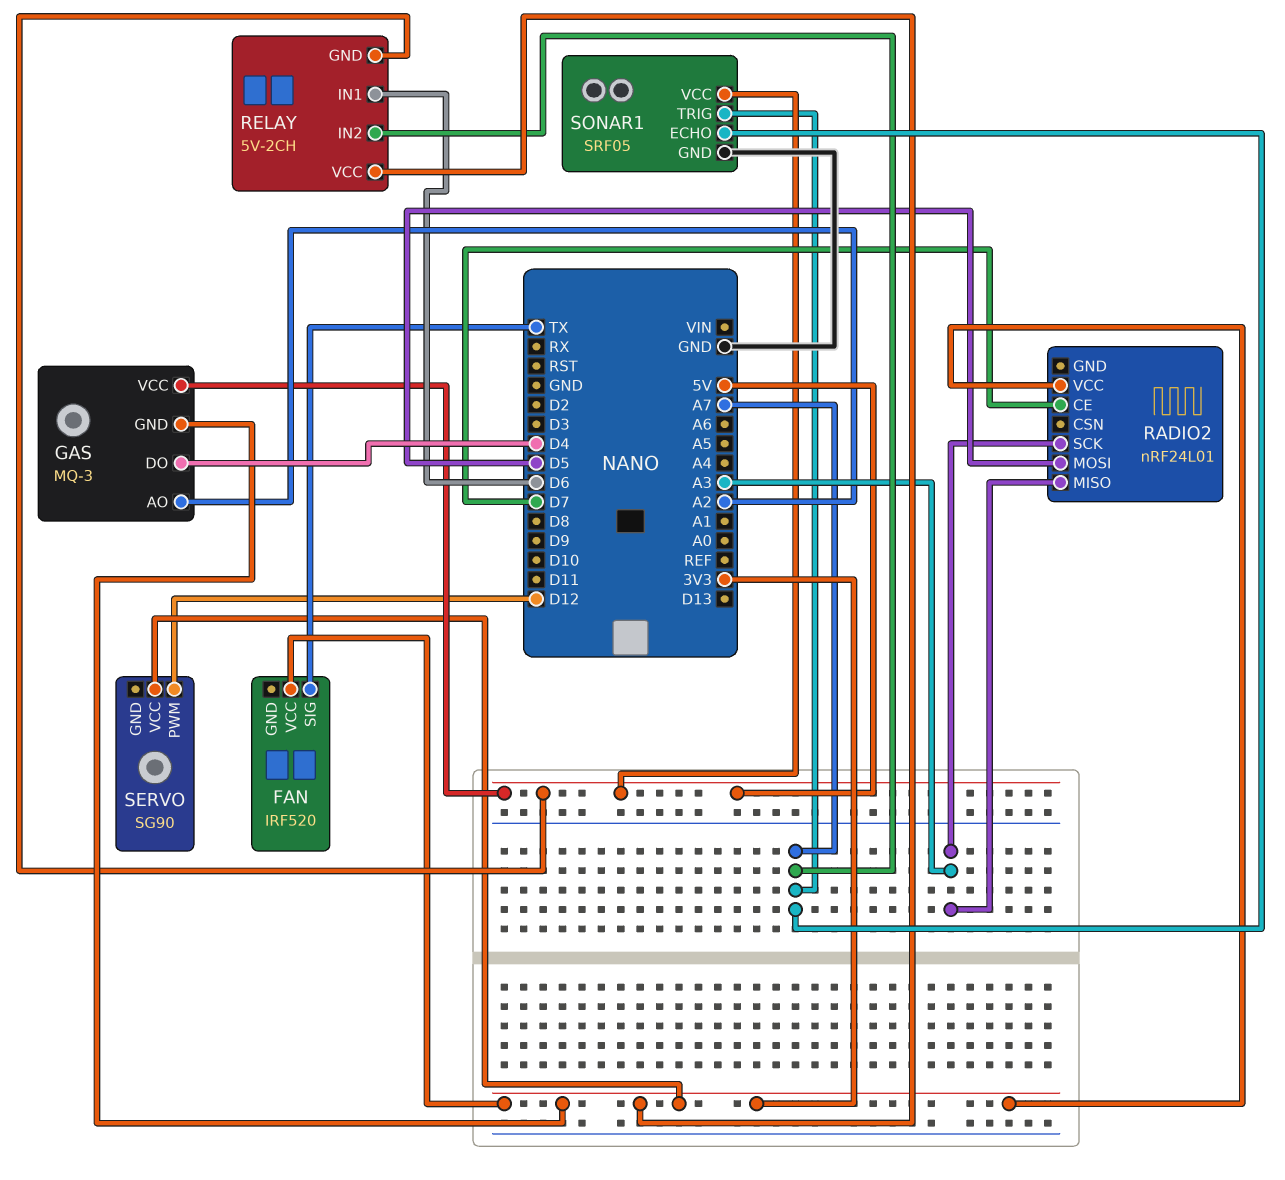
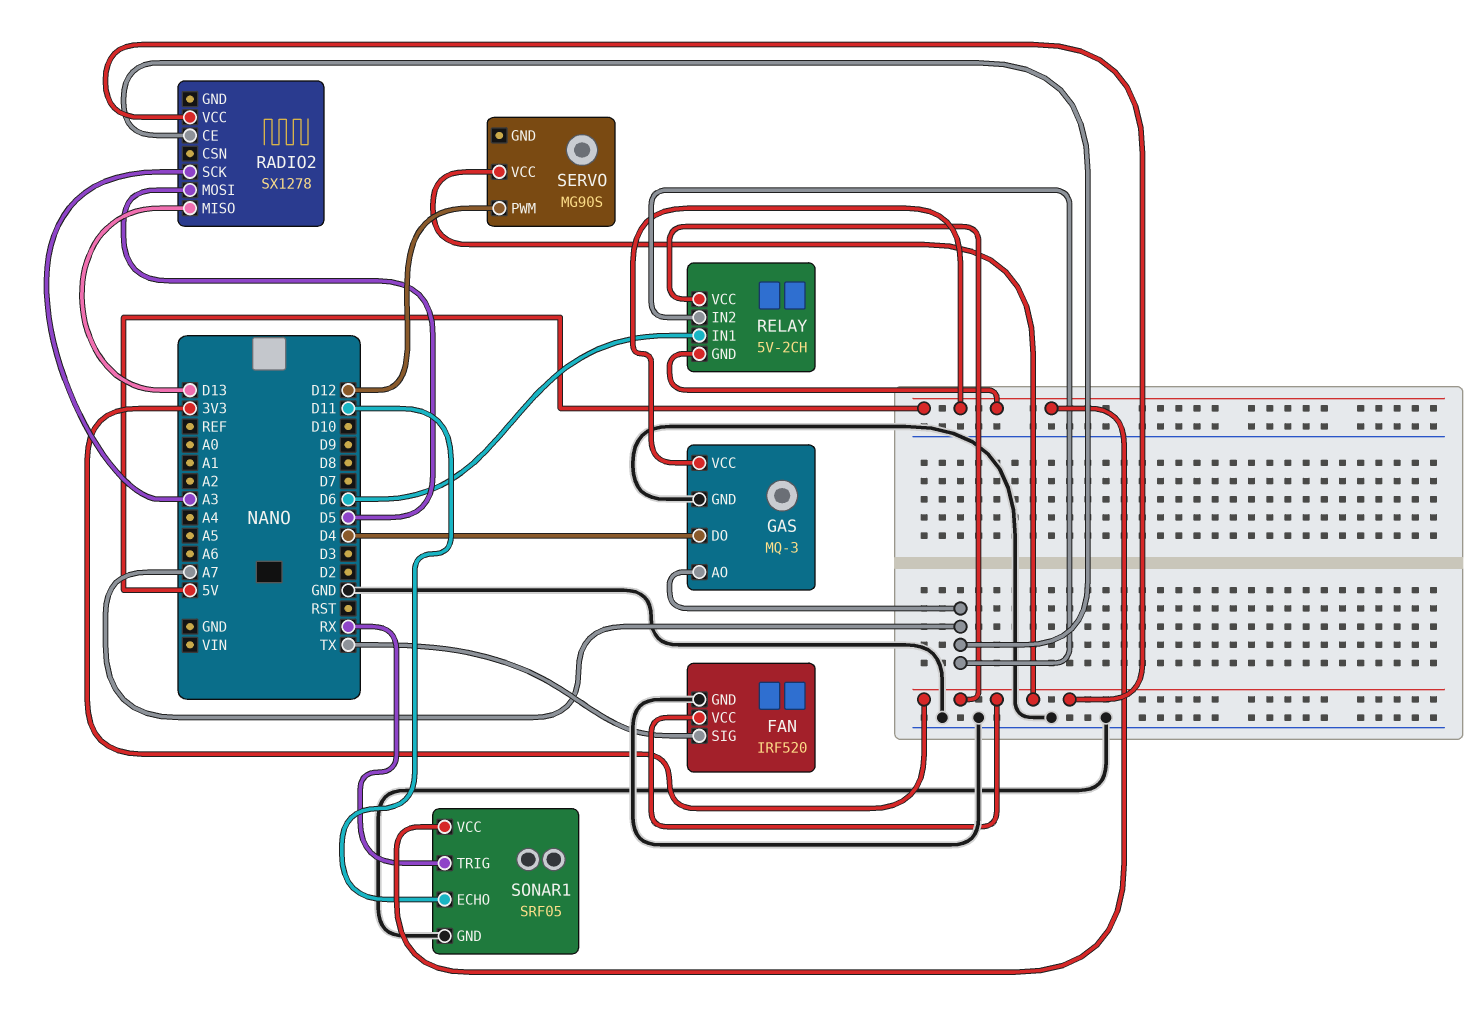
FAN pin GND: none -> GND
GAS pin AO: A2 -> A7
GAS pin GND: 3V3 -> GND
RADIO2: nRF24L01 -> SX1278
RADIO2 pin CE: D7 -> A7
RADIO2 pin MISO: A3 -> D13
SERVO: SG90 -> MG90S
SONAR1 pin ECHO: A7 -> D11
SONAR1 pin TRIG: A7 -> RX

